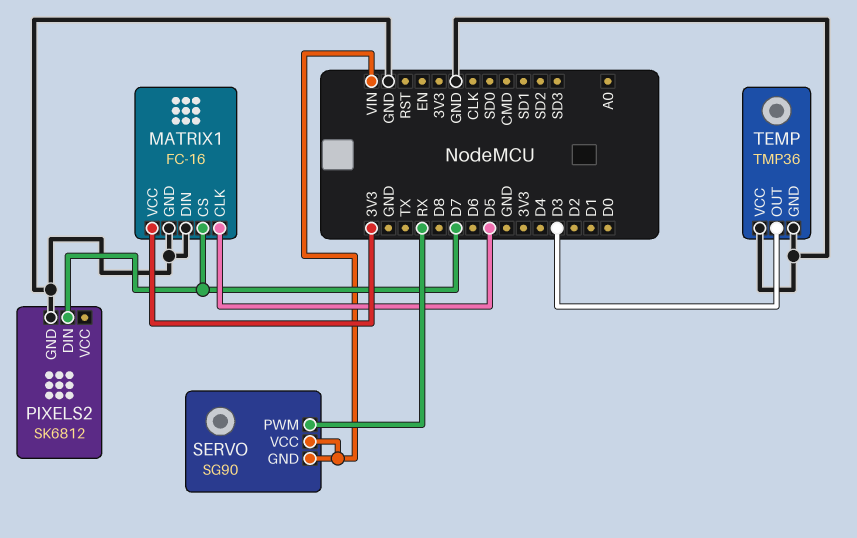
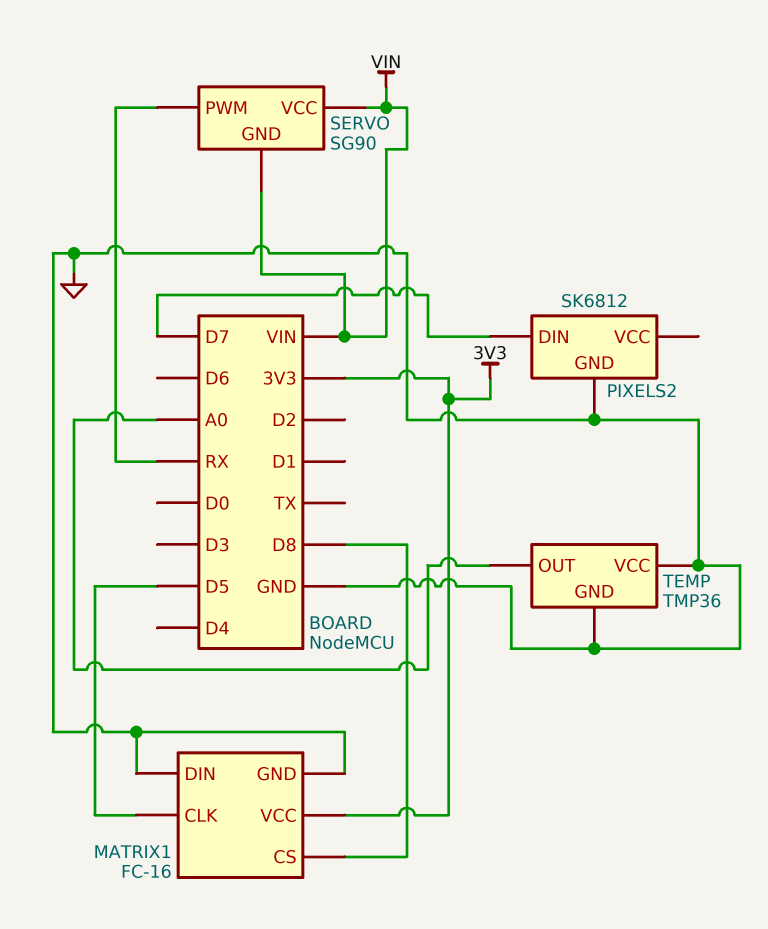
MATRIX1 pin CS: D7 -> D8
TEMP pin OUT: D3 -> A0

